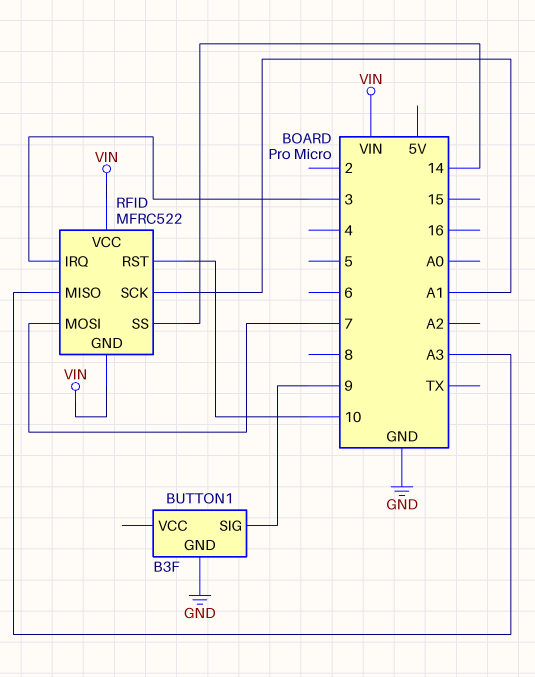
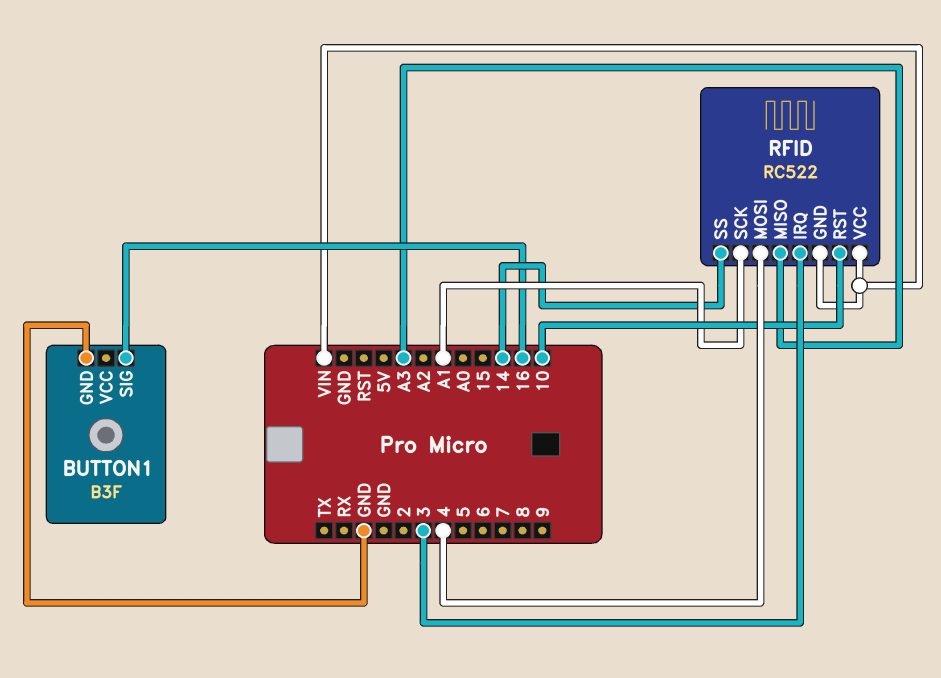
BUTTON1 pin SIG: 9 -> 16
RFID: MFRC522 -> RC522
RFID pin MOSI: 7 -> 4

